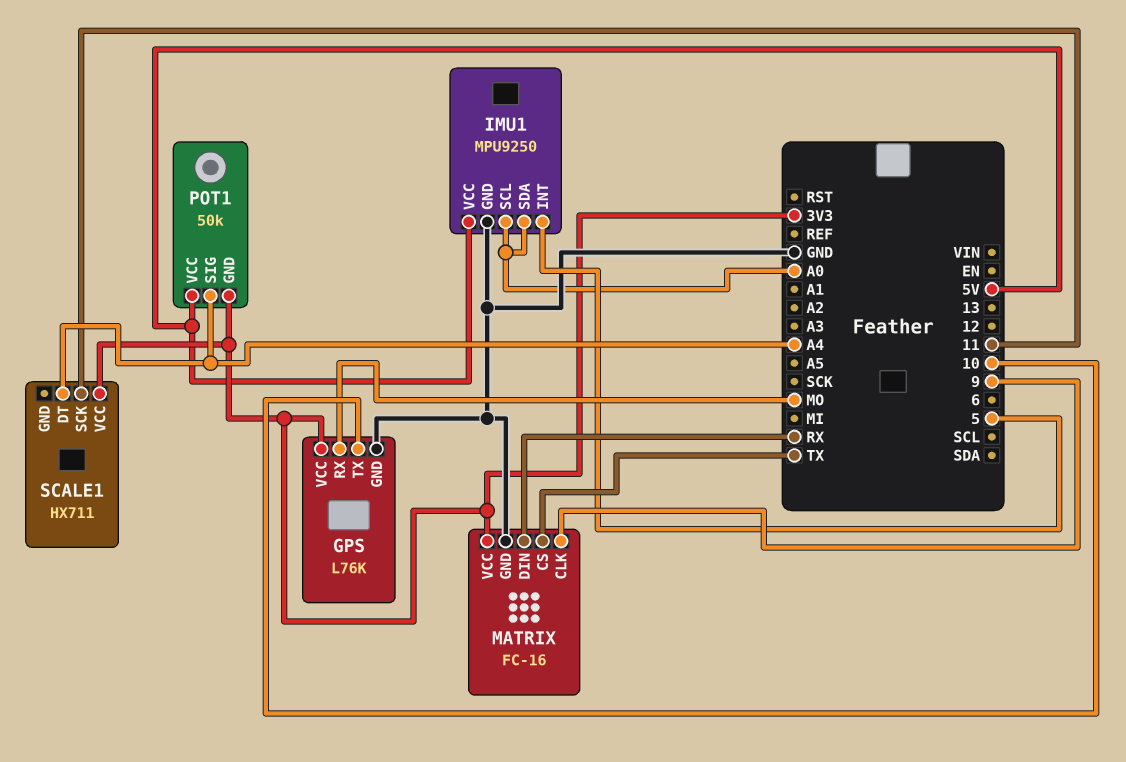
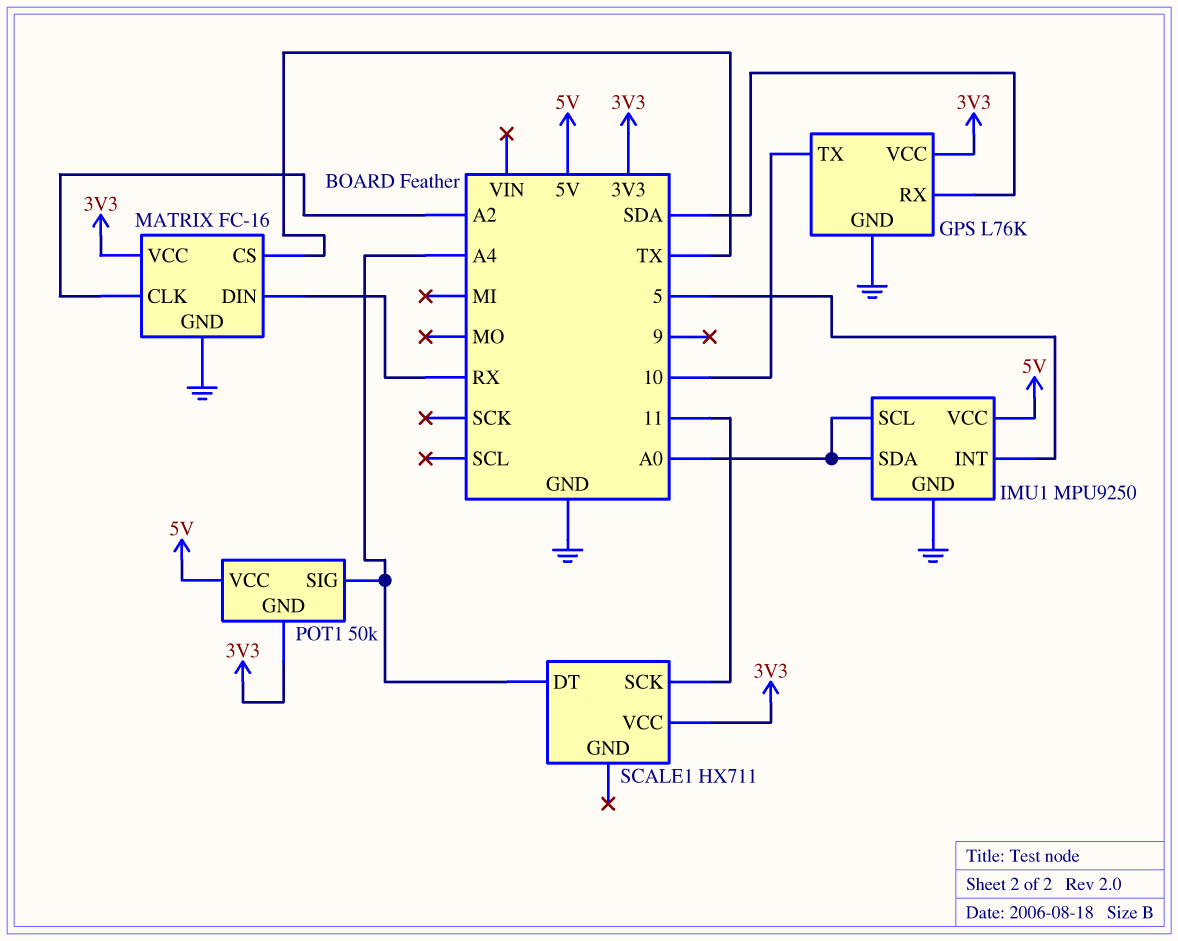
GPS pin RX: MO -> SDA
MATRIX pin CLK: 9 -> A2

